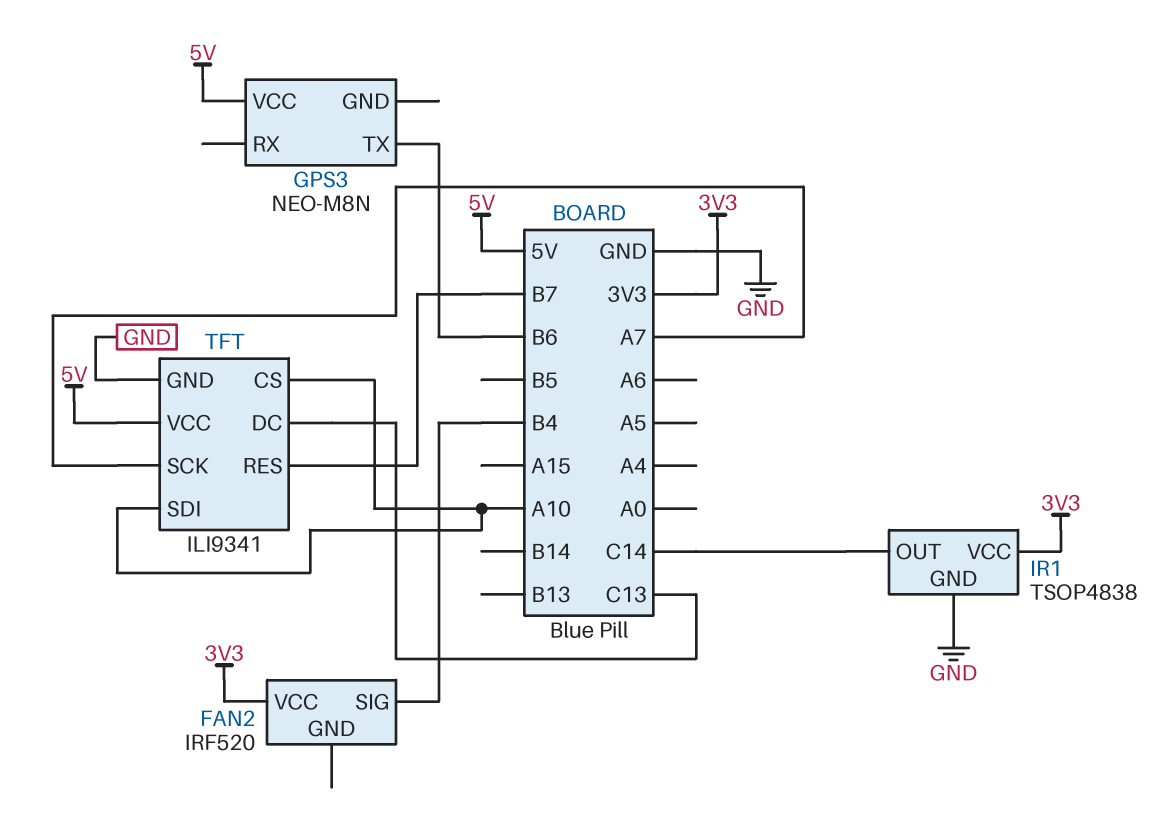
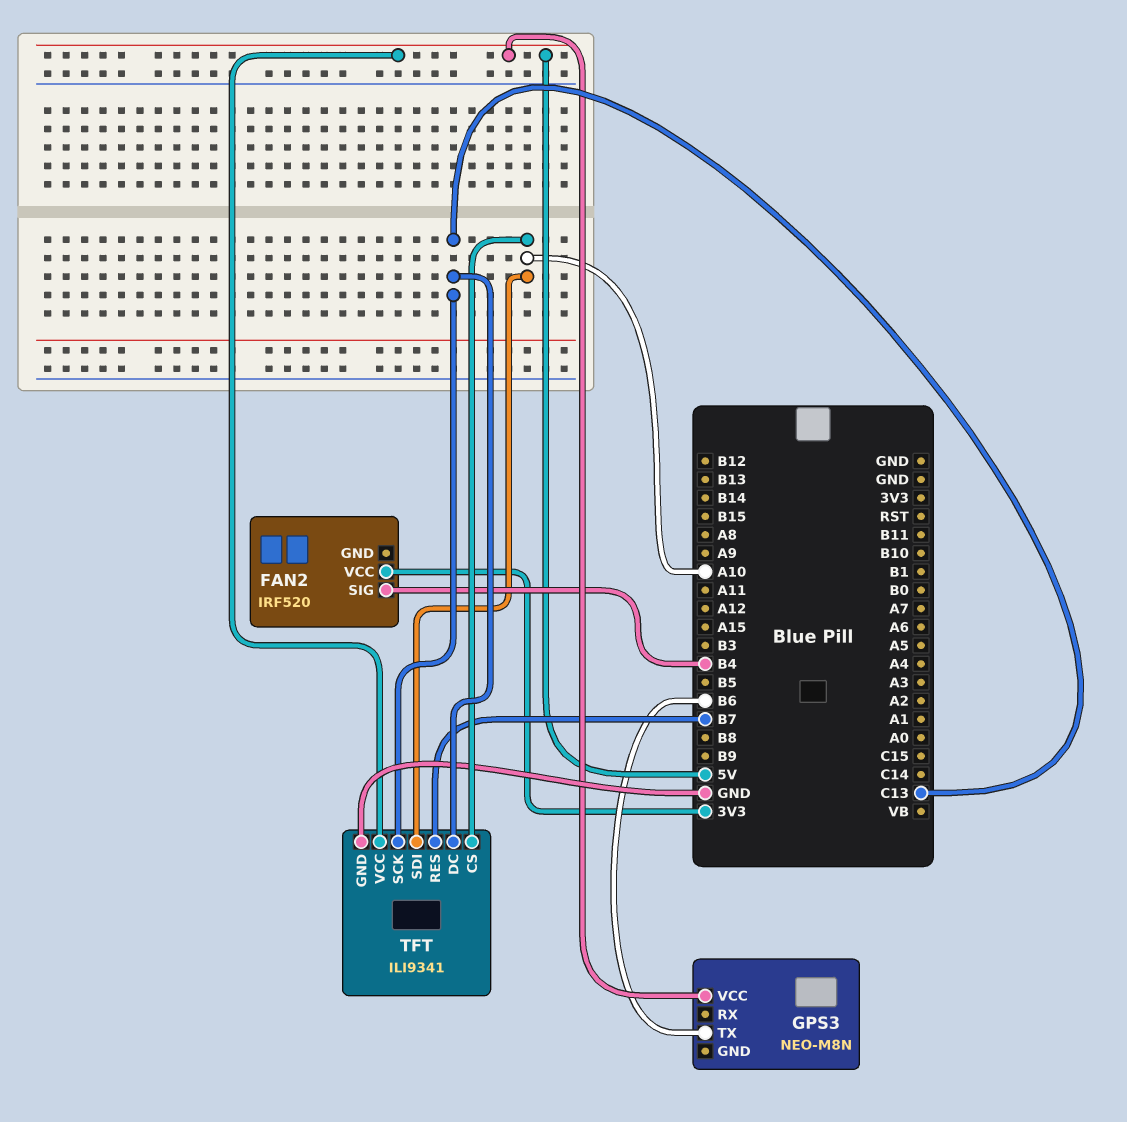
IR1: TSOP4838 -> none
IR1 pin GND: GND -> none
IR1 pin OUT: C14 -> none
IR1 pin VCC: 3V3 -> none
TFT pin SCK: A7 -> C13

